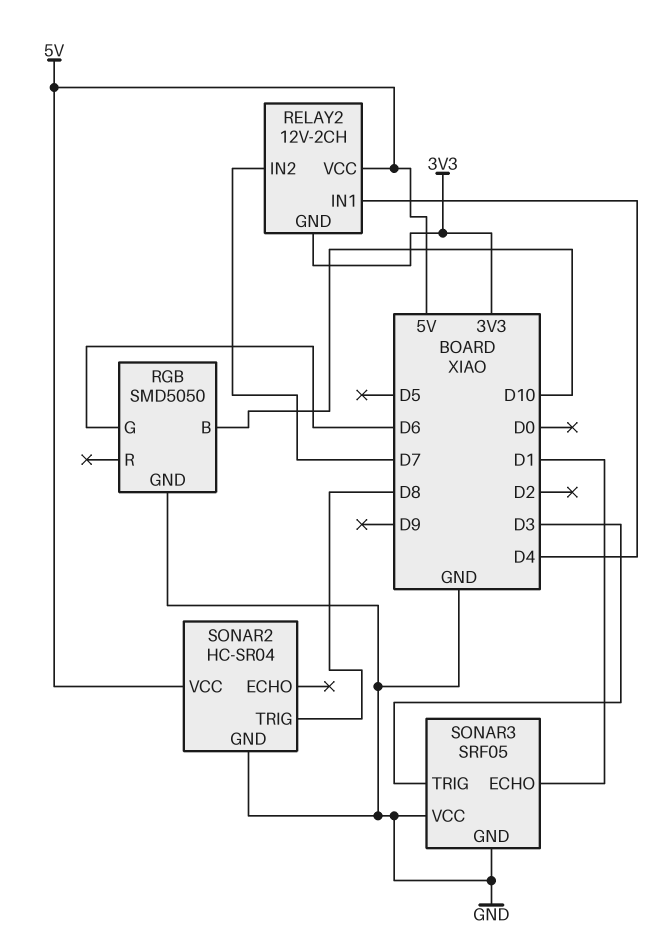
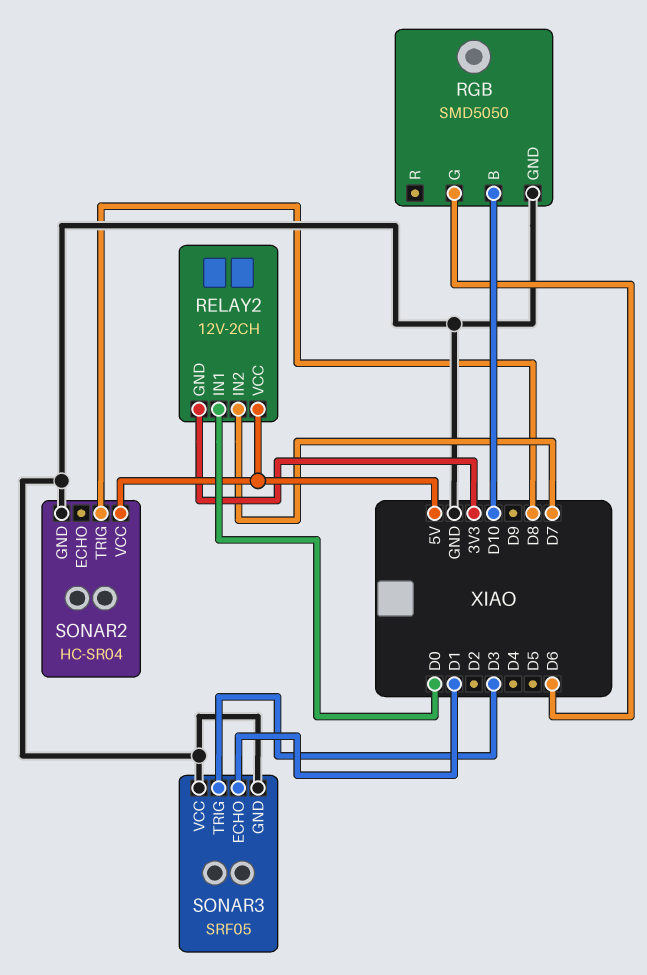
RELAY2 pin IN1: D4 -> D0

